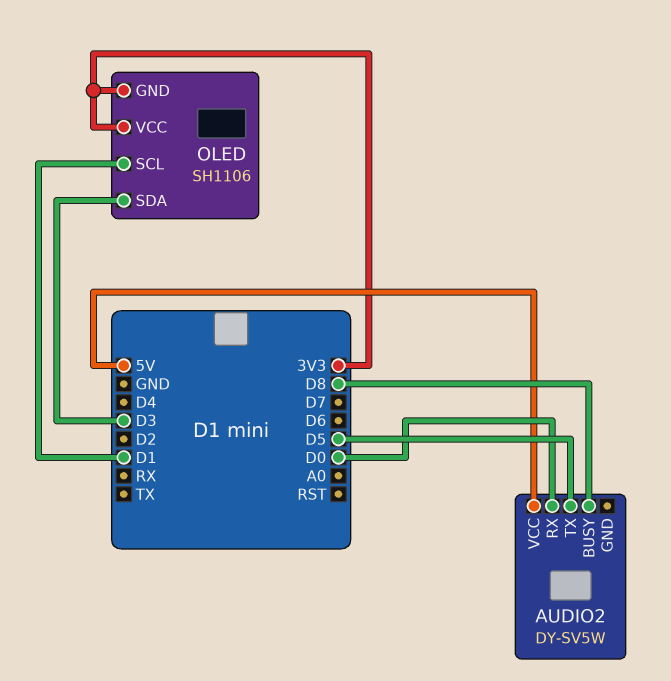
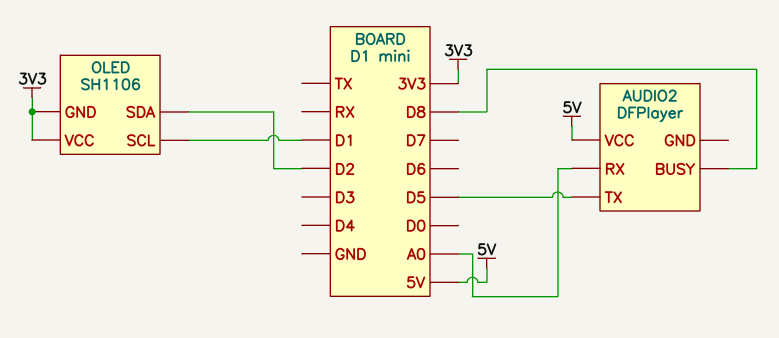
AUDIO2: DY-SV5W -> DFPlayer
AUDIO2 pin RX: D0 -> A0
OLED pin SDA: D3 -> D2

